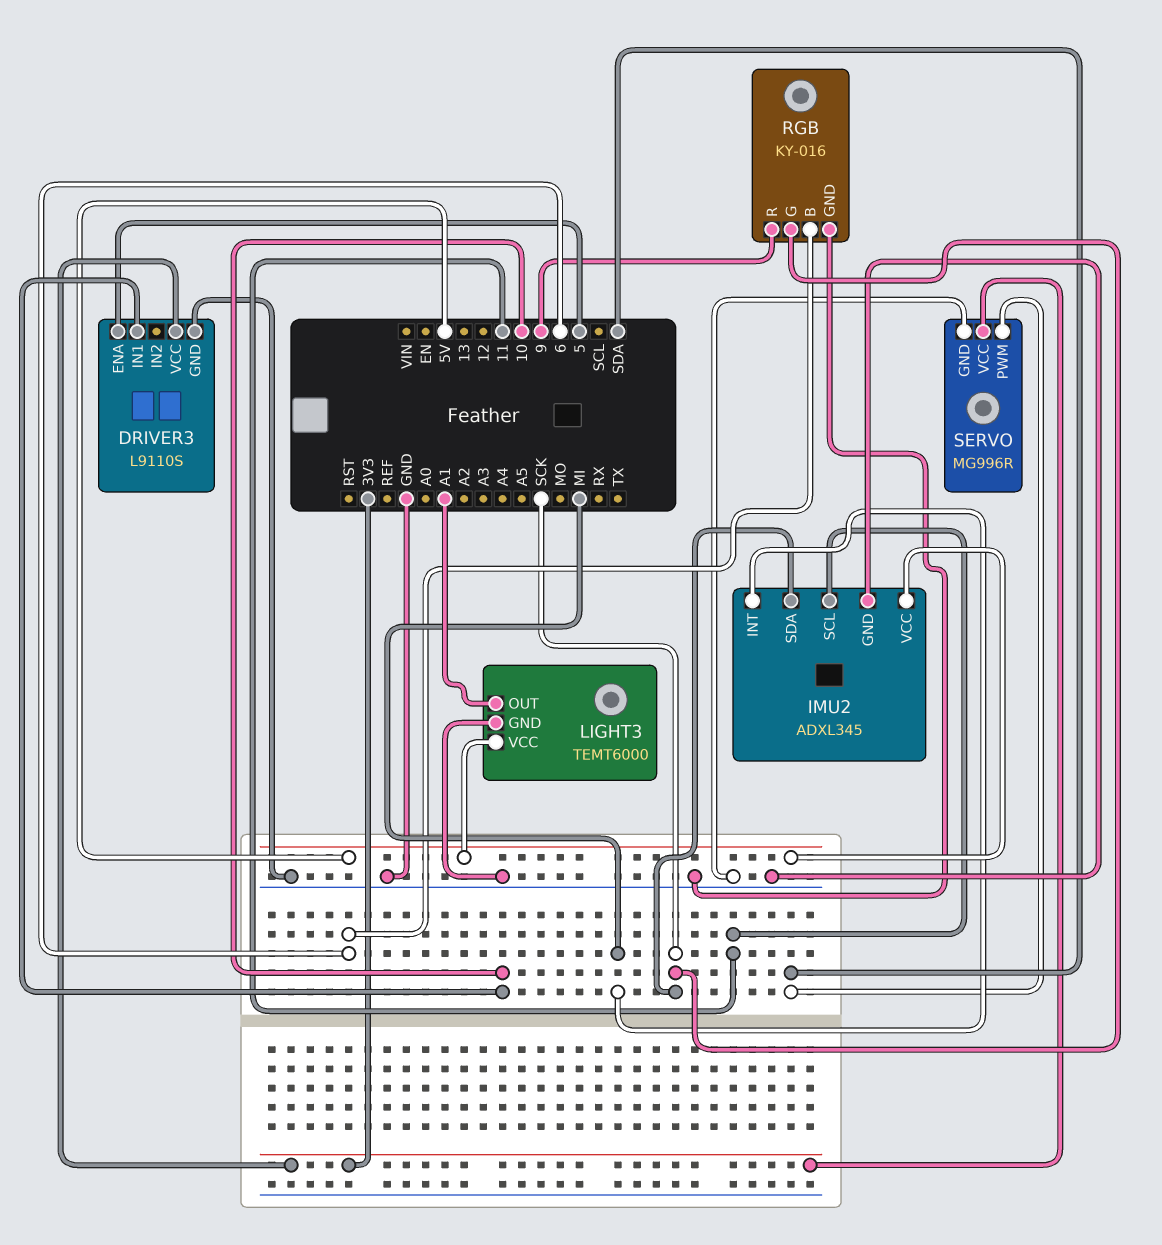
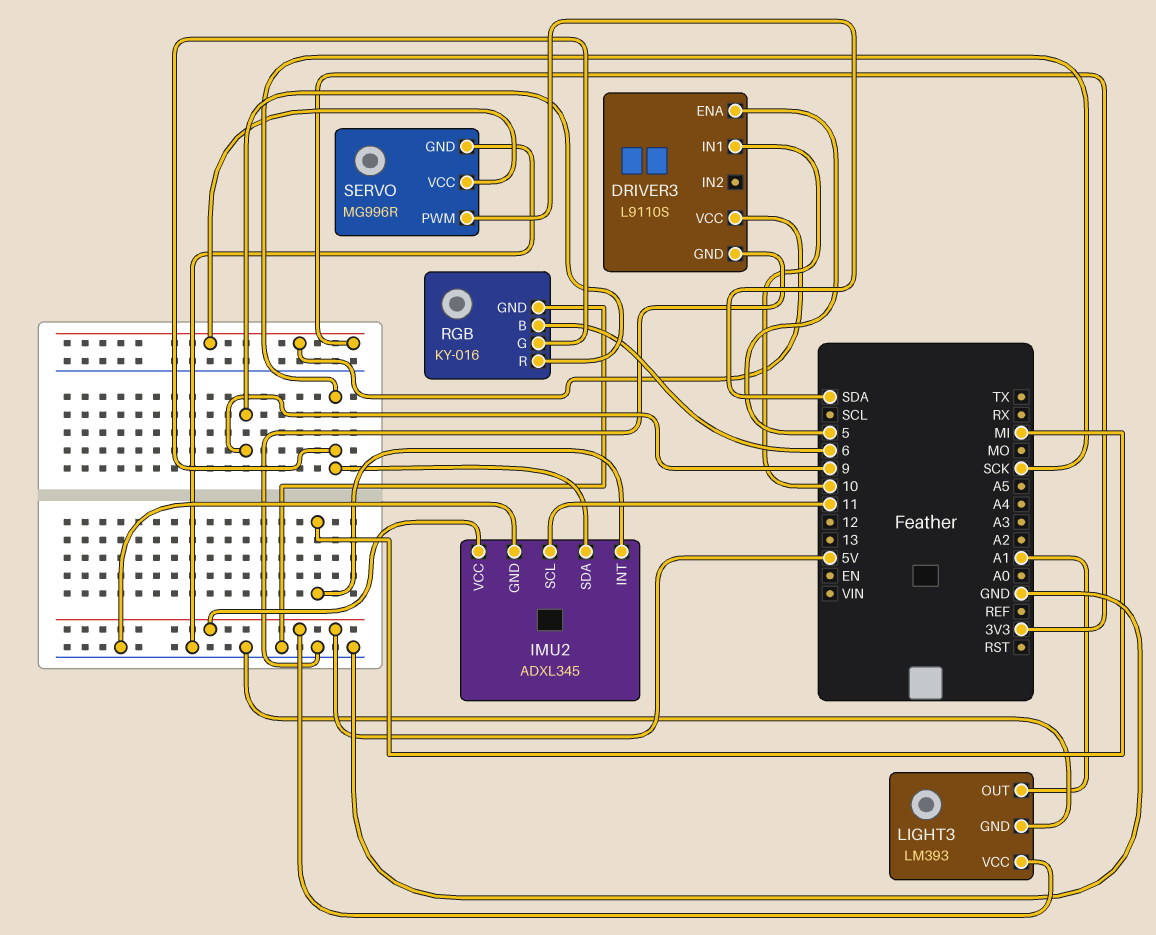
LIGHT3: TEMT6000 -> LM393

